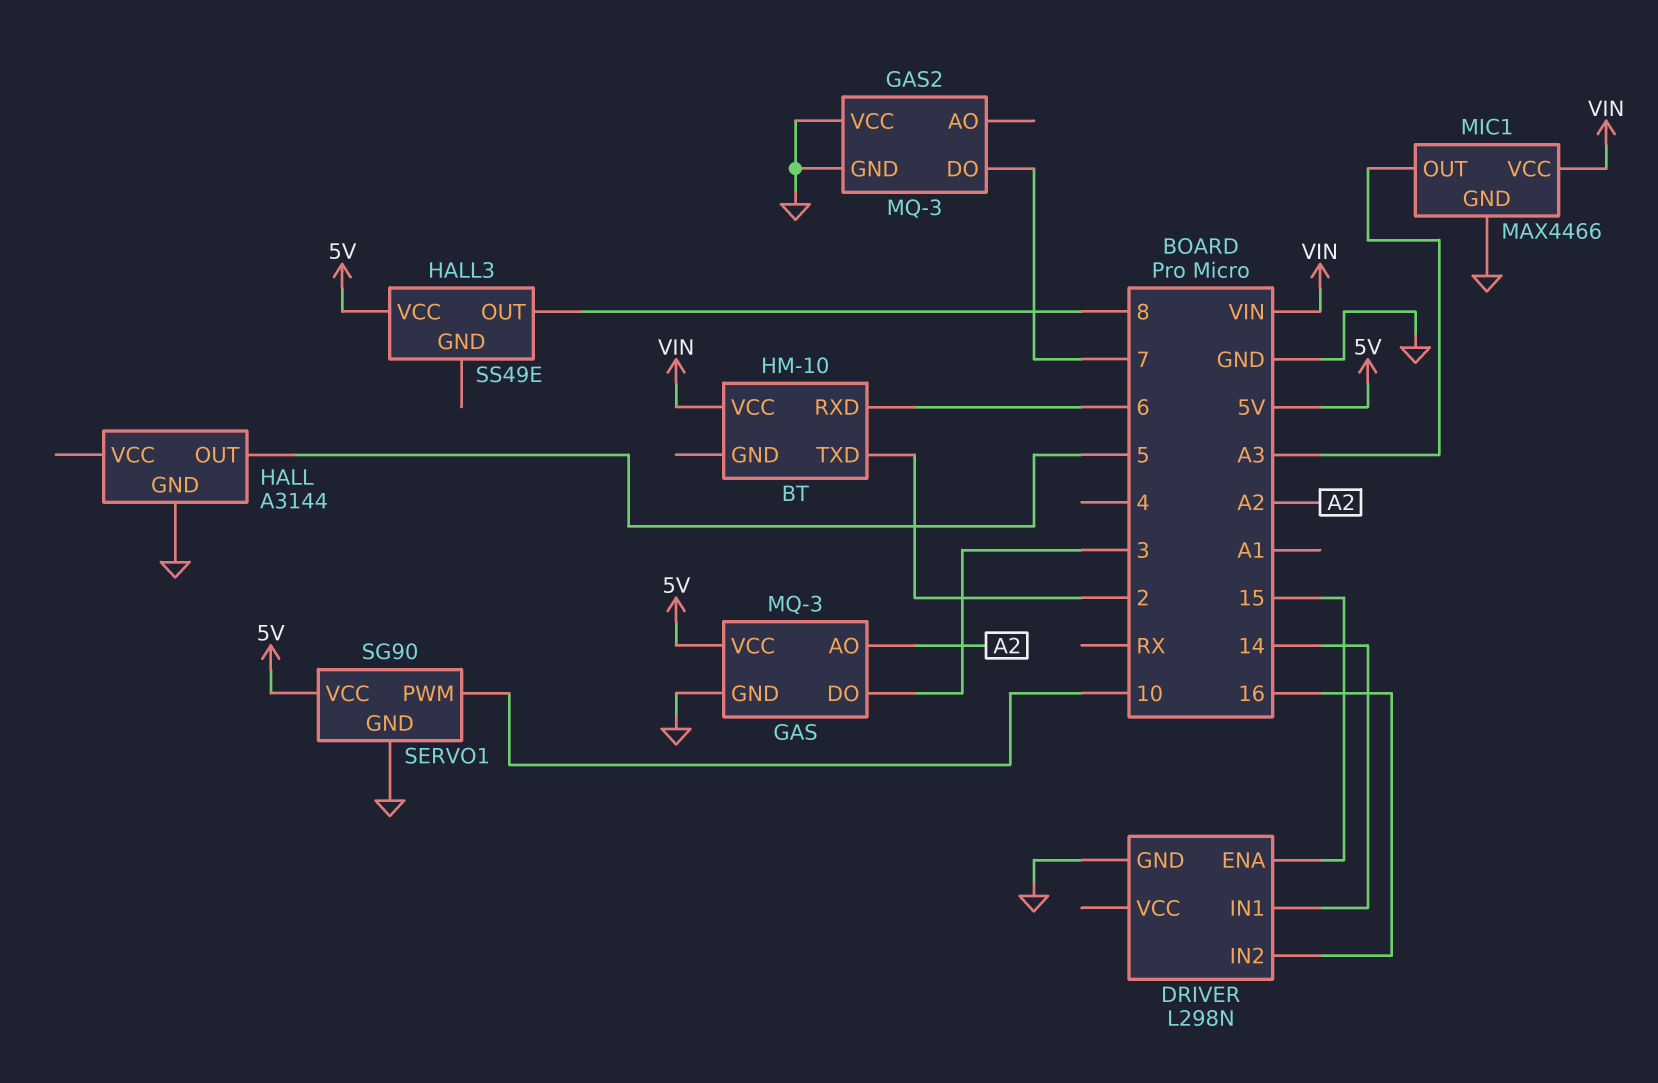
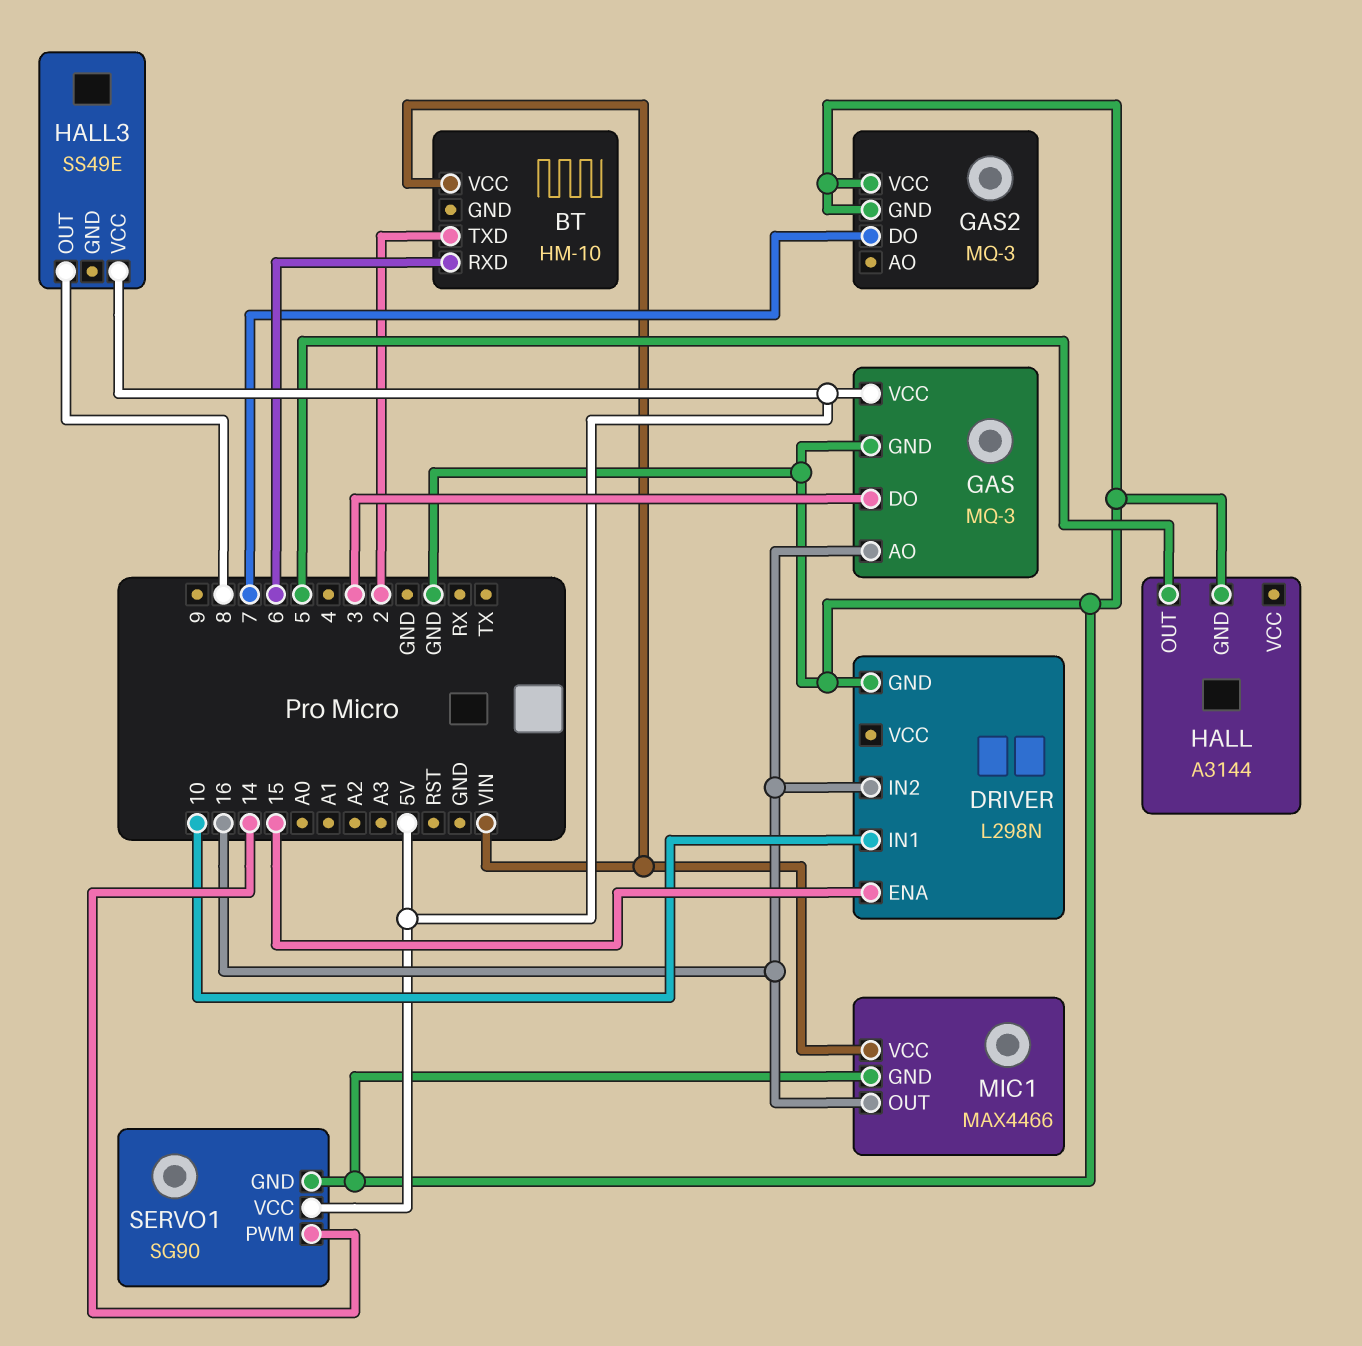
DRIVER pin IN1: 14 -> 10
GAS pin AO: A2 -> 16
MIC1 pin OUT: A3 -> 16
SERVO1 pin PWM: 10 -> 14

